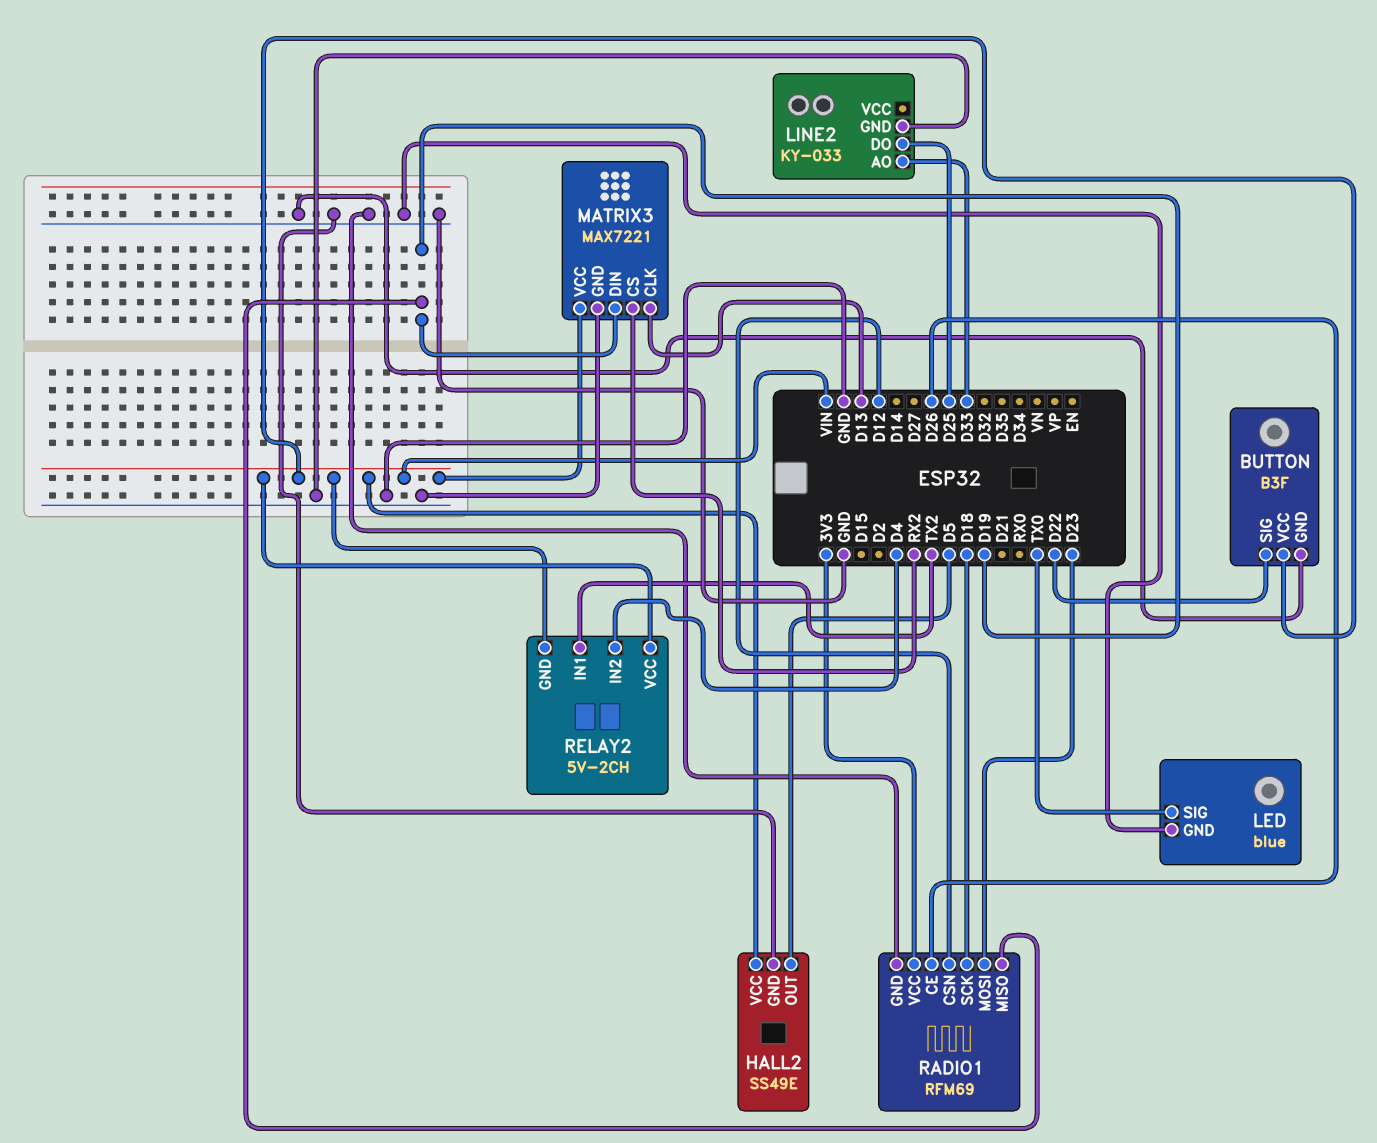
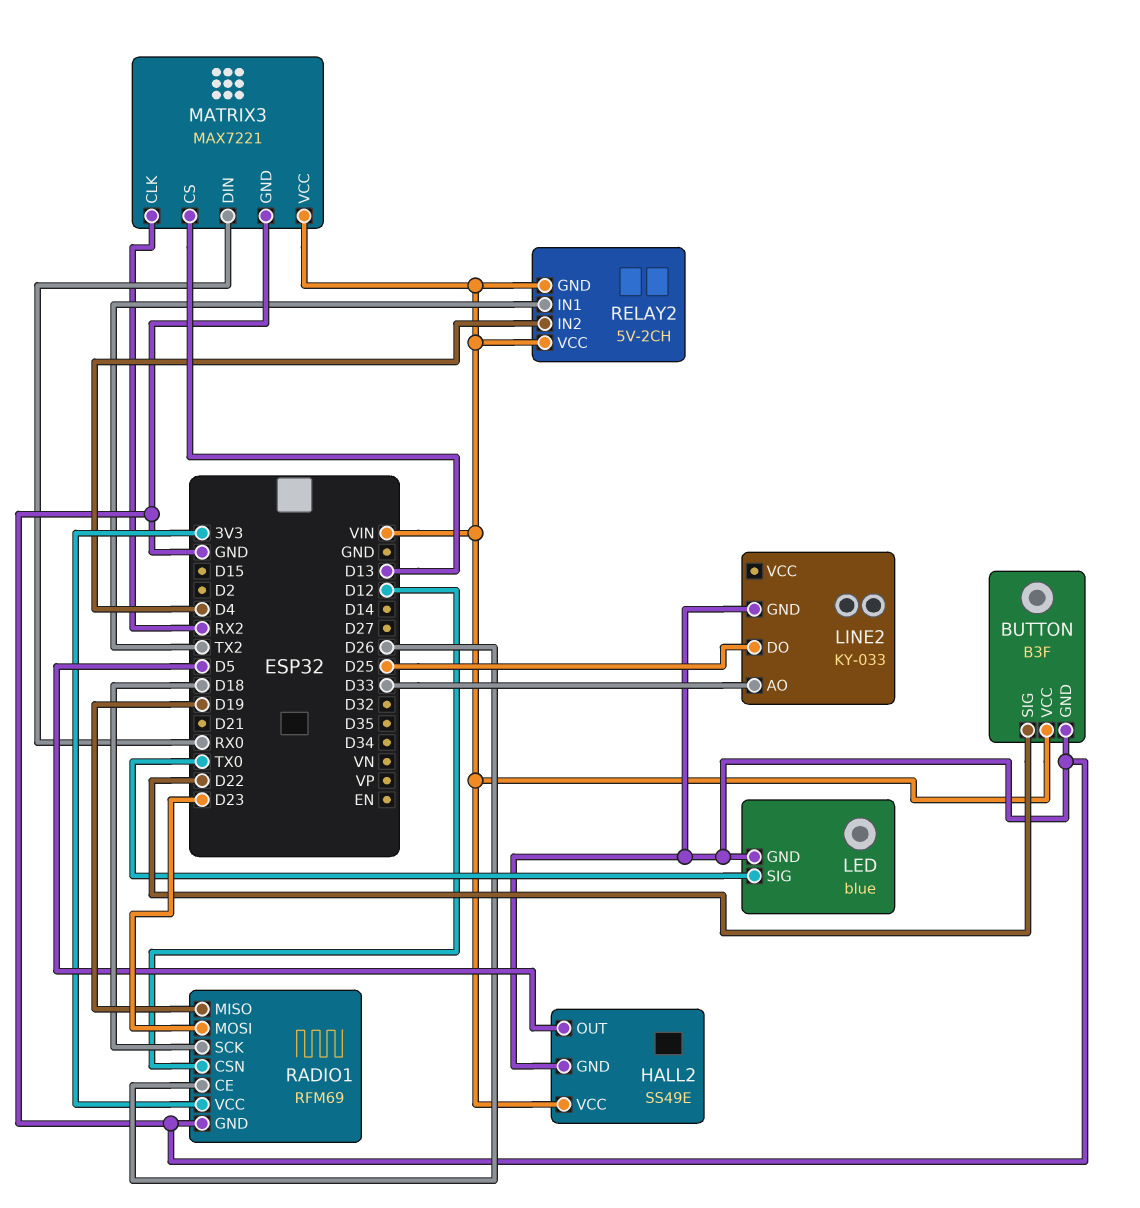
MATRIX3 pin CLK: D13 -> RX2
MATRIX3 pin CS: RX2 -> D13
MATRIX3 pin DIN: D19 -> RX0

